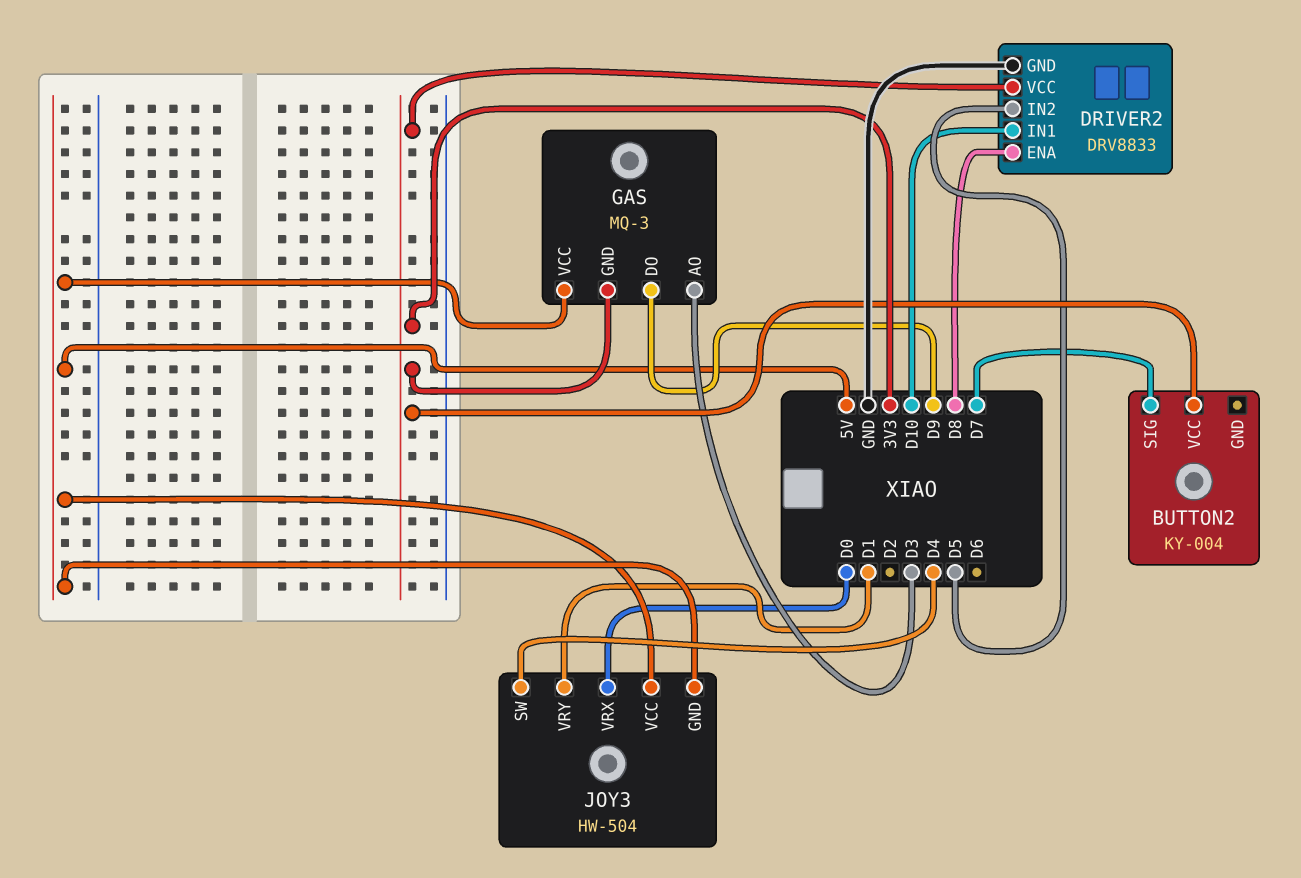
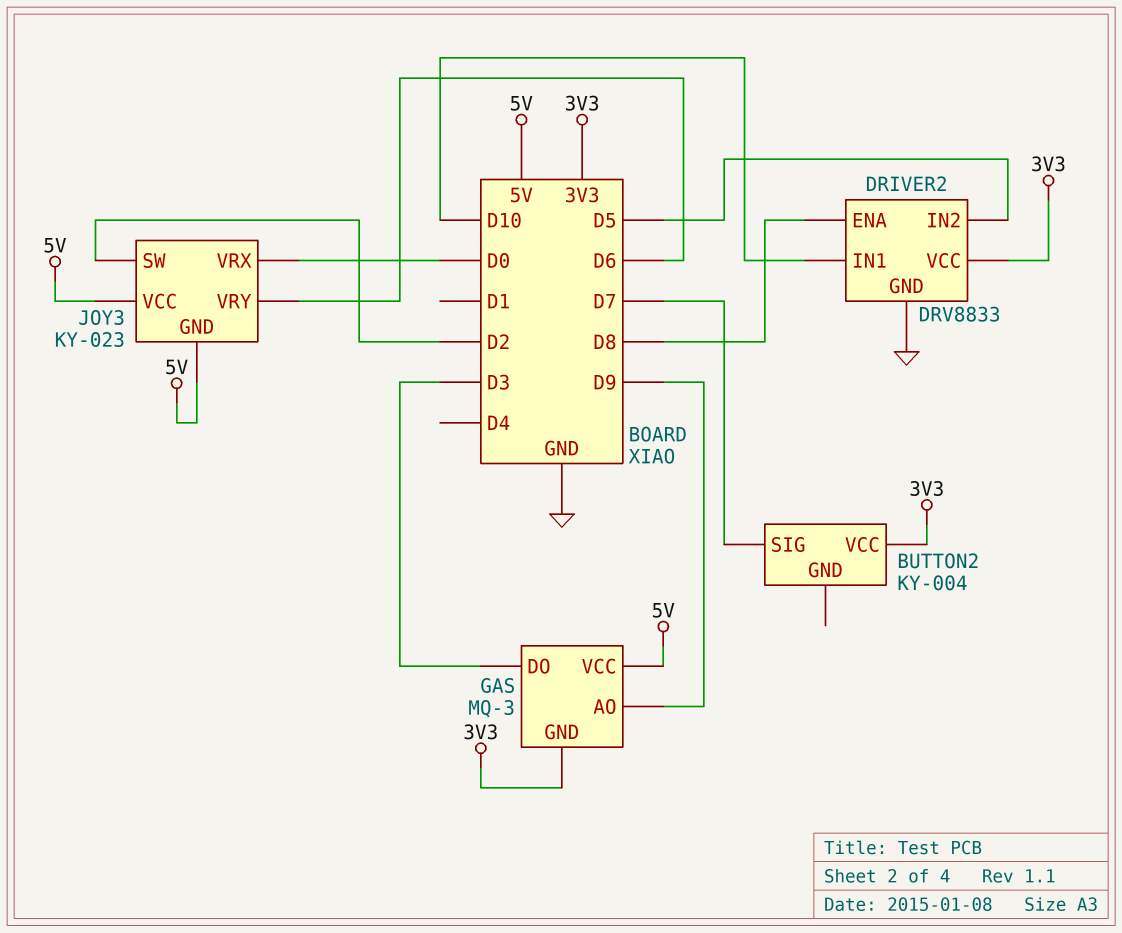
GAS pin AO: D3 -> D9
GAS pin DO: D9 -> D3
JOY3: HW-504 -> KY-023
JOY3 pin SW: D4 -> D2
JOY3 pin VRY: D1 -> D6

